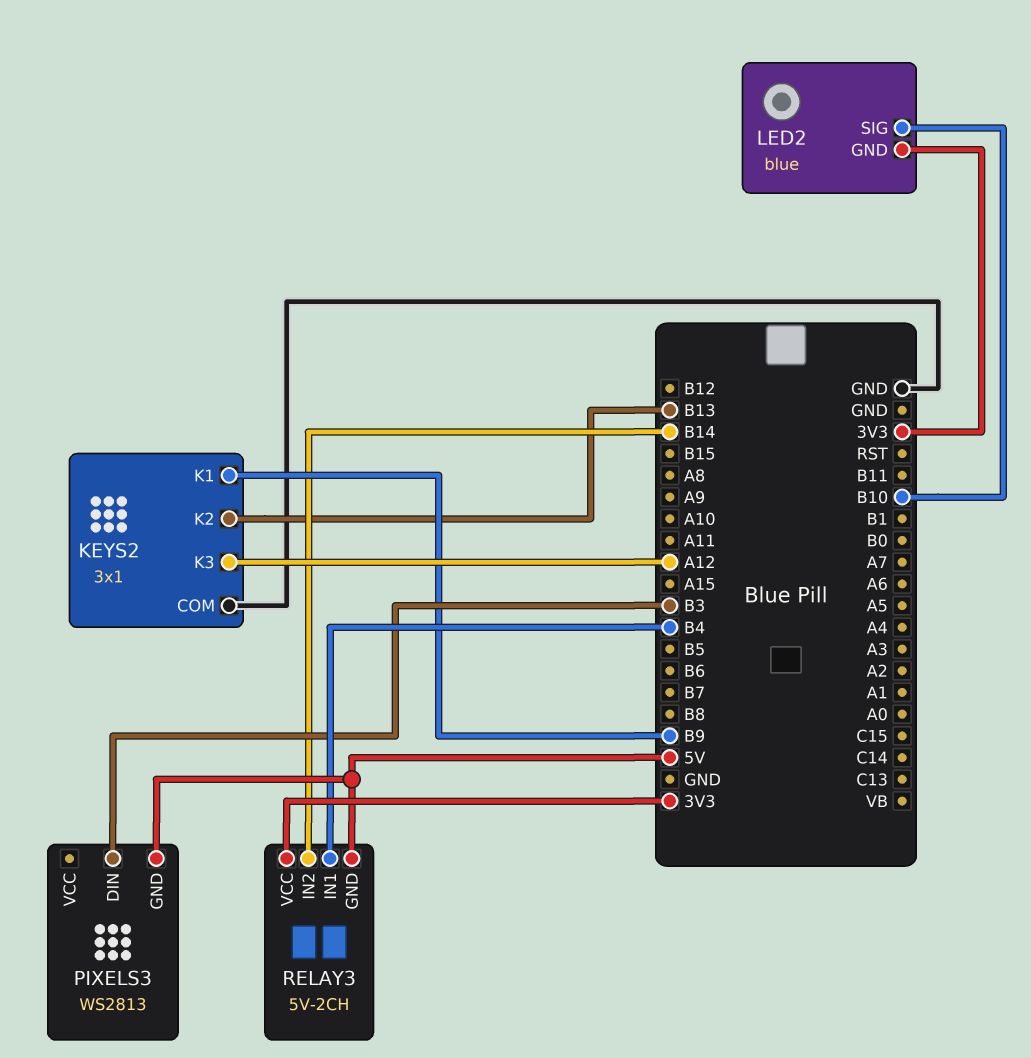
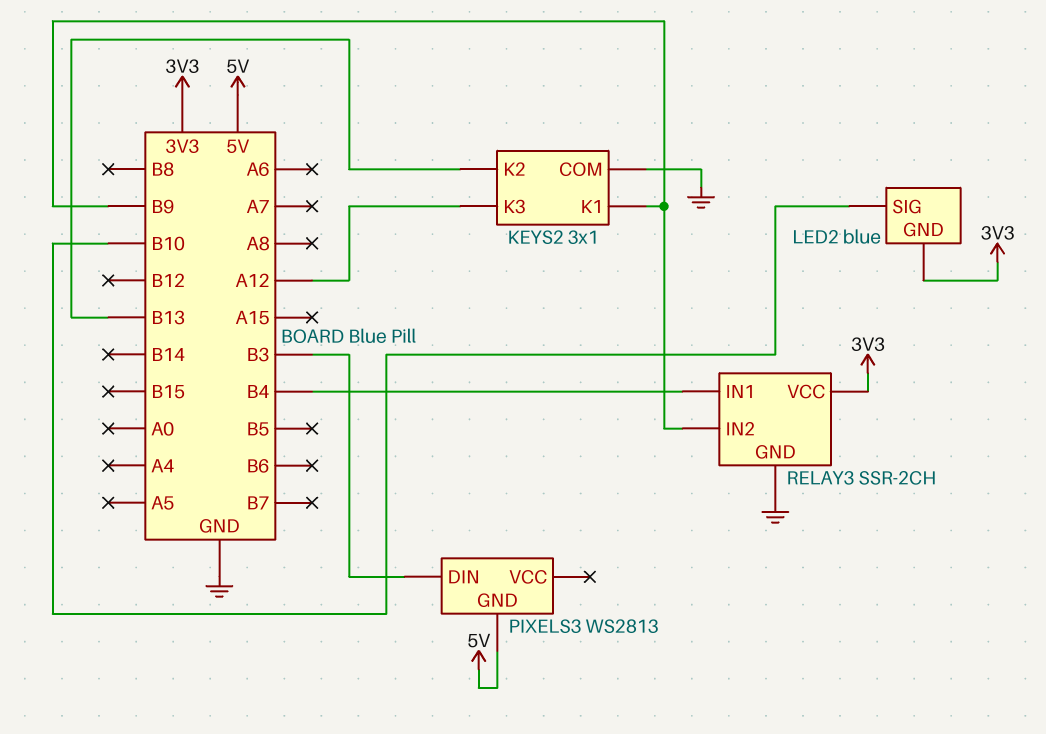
RELAY3: 5V-2CH -> SSR-2CH
RELAY3 pin GND: 5V -> GND
RELAY3 pin IN2: B14 -> B9

